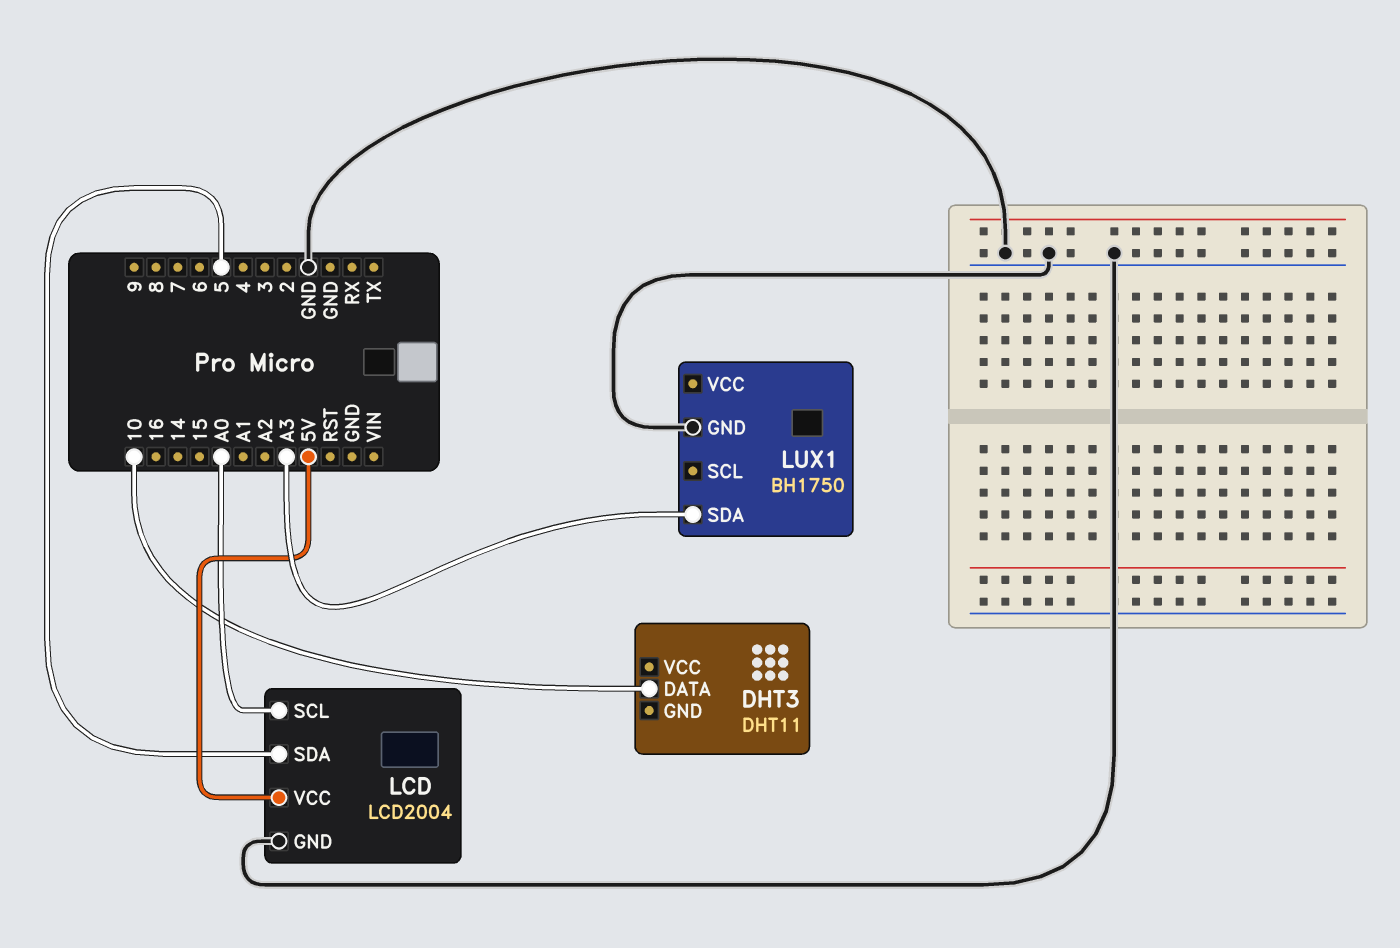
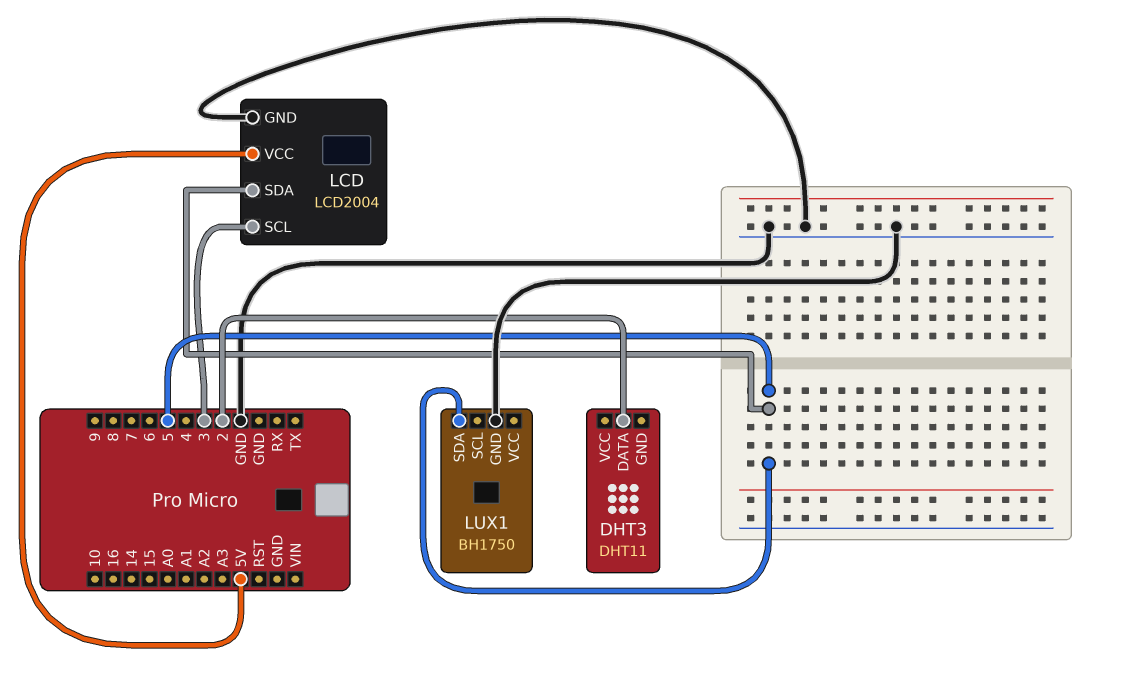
DHT3 pin DATA: 10 -> 2
LCD pin SCL: A0 -> 3
LUX1 pin SDA: A3 -> 5

